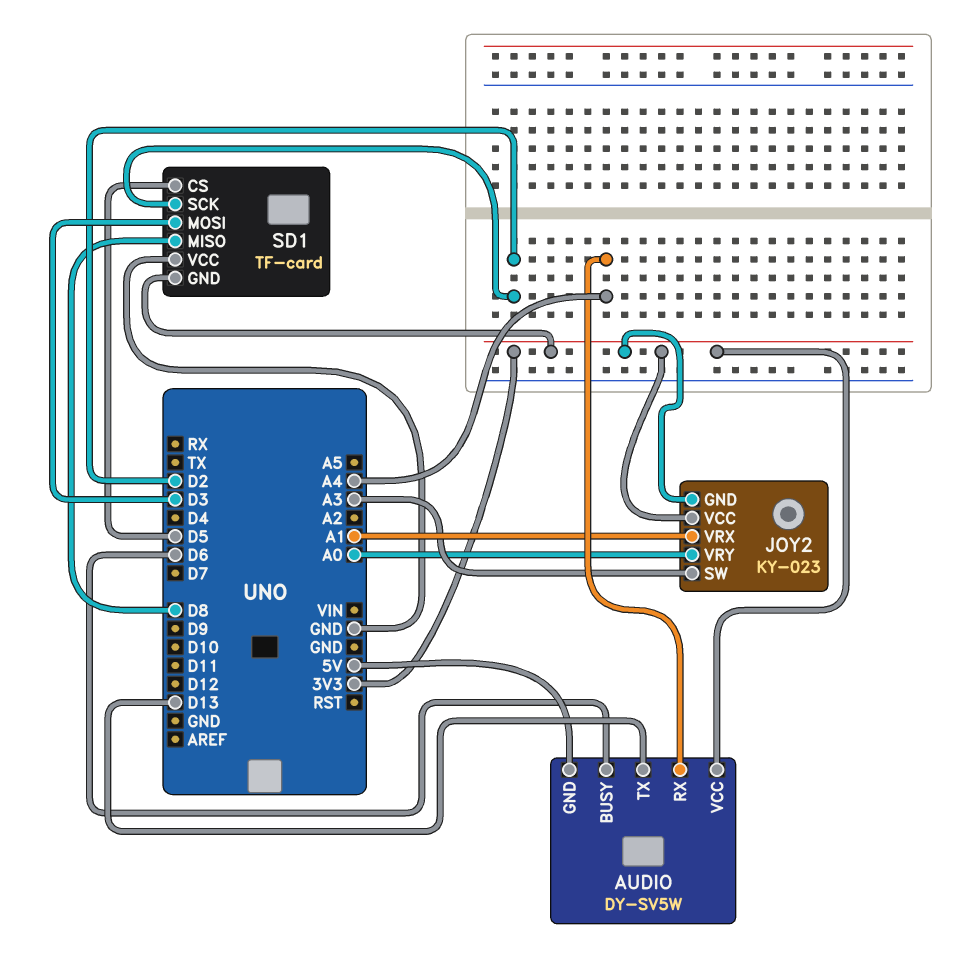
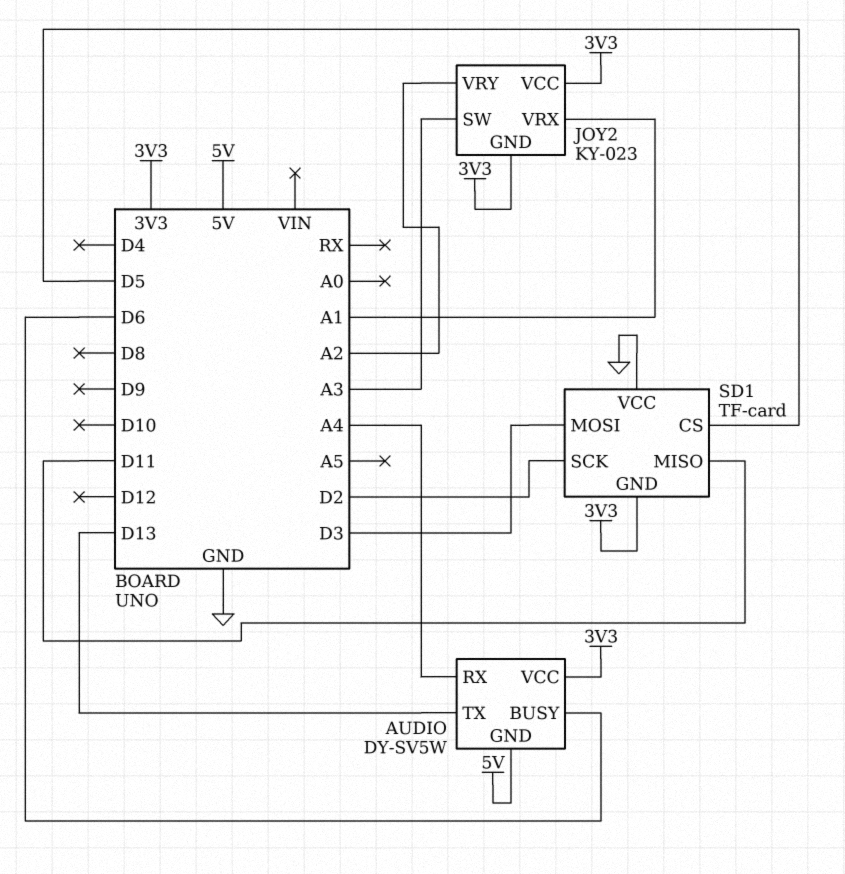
JOY2 pin VRY: A0 -> A2
SD1 pin MISO: D8 -> D11

